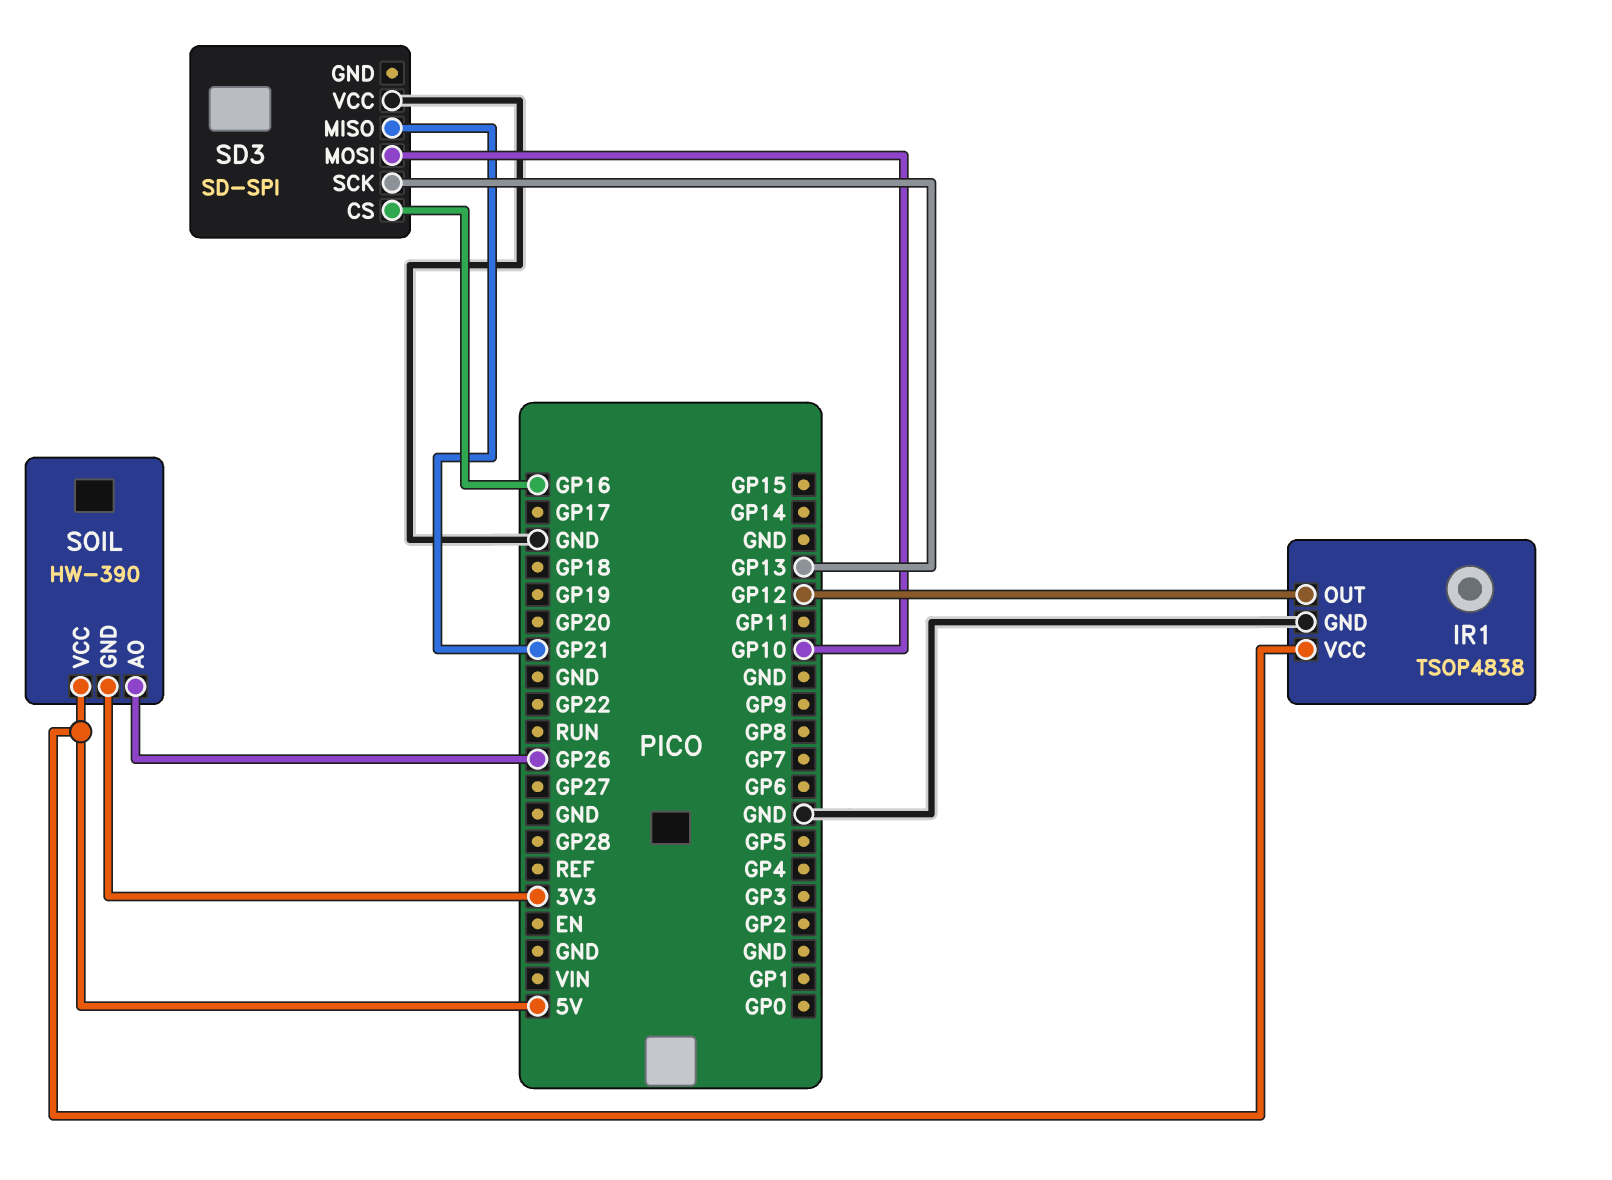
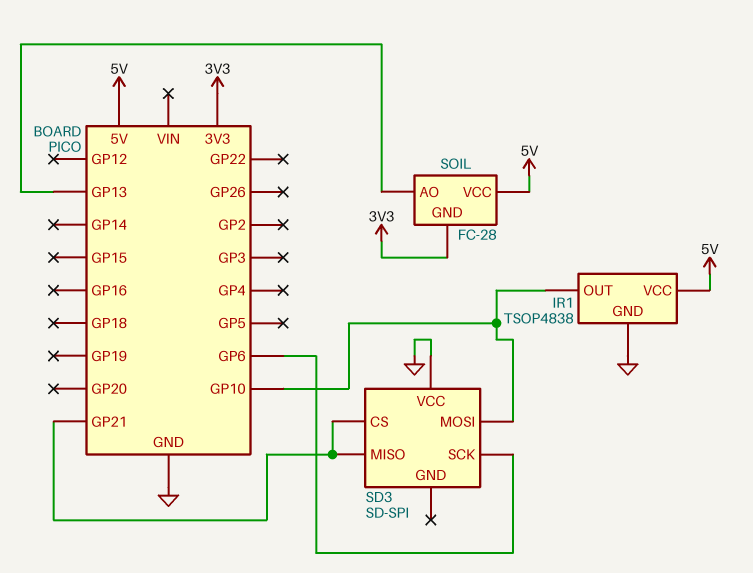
IR1 pin OUT: GP12 -> GP10
SD3 pin CS: GP16 -> GP21
SD3 pin SCK: GP13 -> GP6
SOIL: HW-390 -> FC-28
SOIL pin AO: GP26 -> GP13

